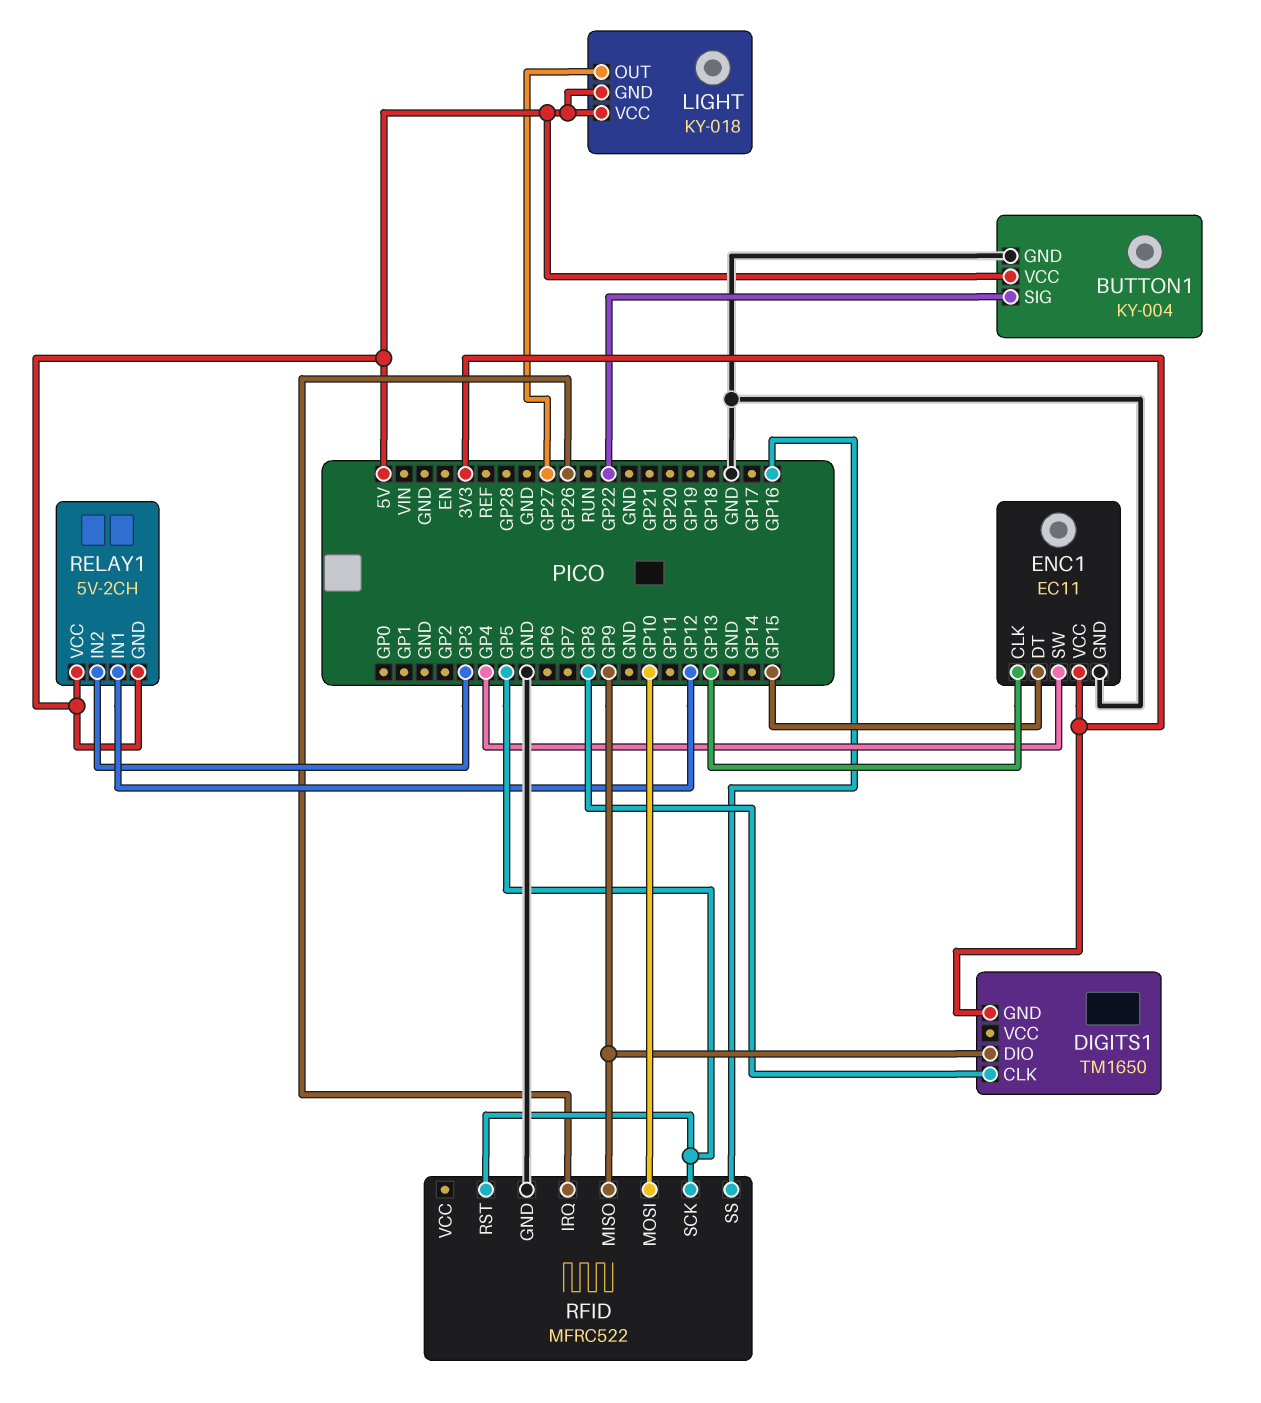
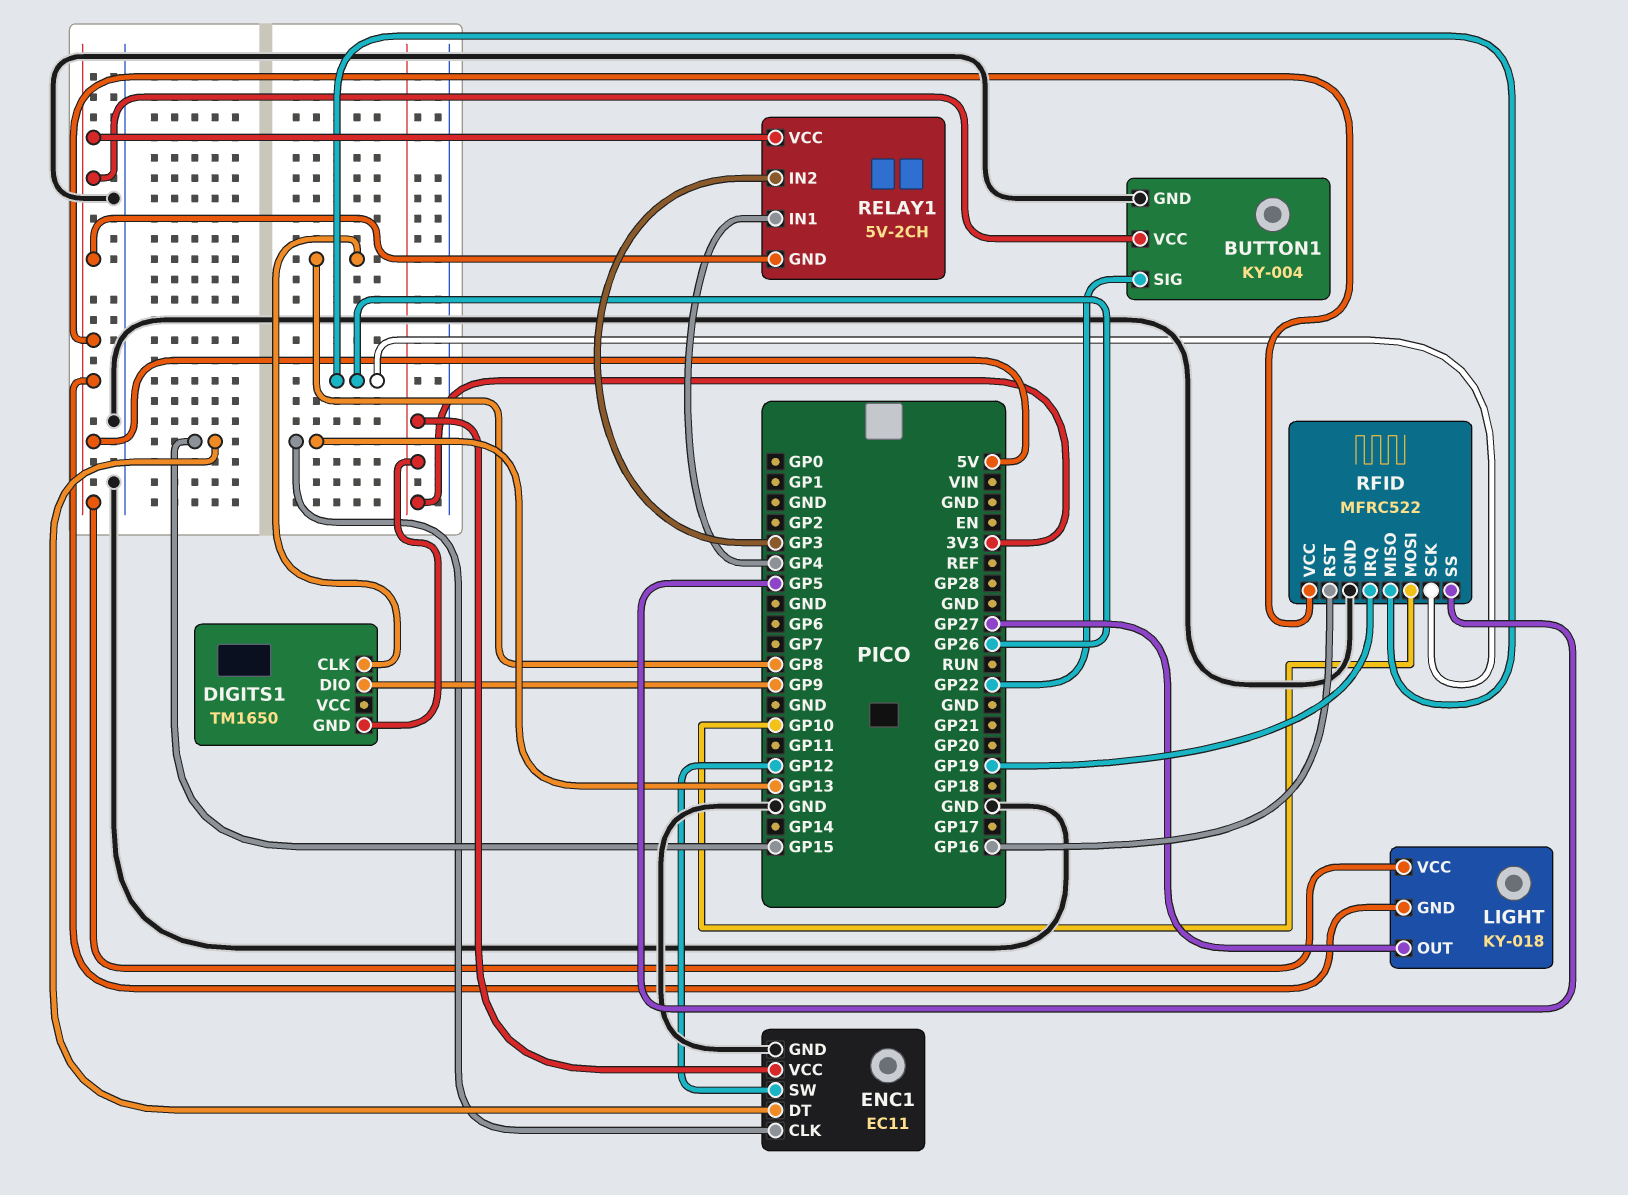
ENC1 pin SW: GP4 -> GP12
RELAY1 pin IN1: GP12 -> GP4
RFID pin IRQ: GP26 -> GP19
RFID pin MISO: GP9 -> GP26
RFID pin RST: GP5 -> GP16
RFID pin SCK: GP5 -> GP26
RFID pin SS: GP16 -> GP5
RFID pin VCC: none -> 5V

